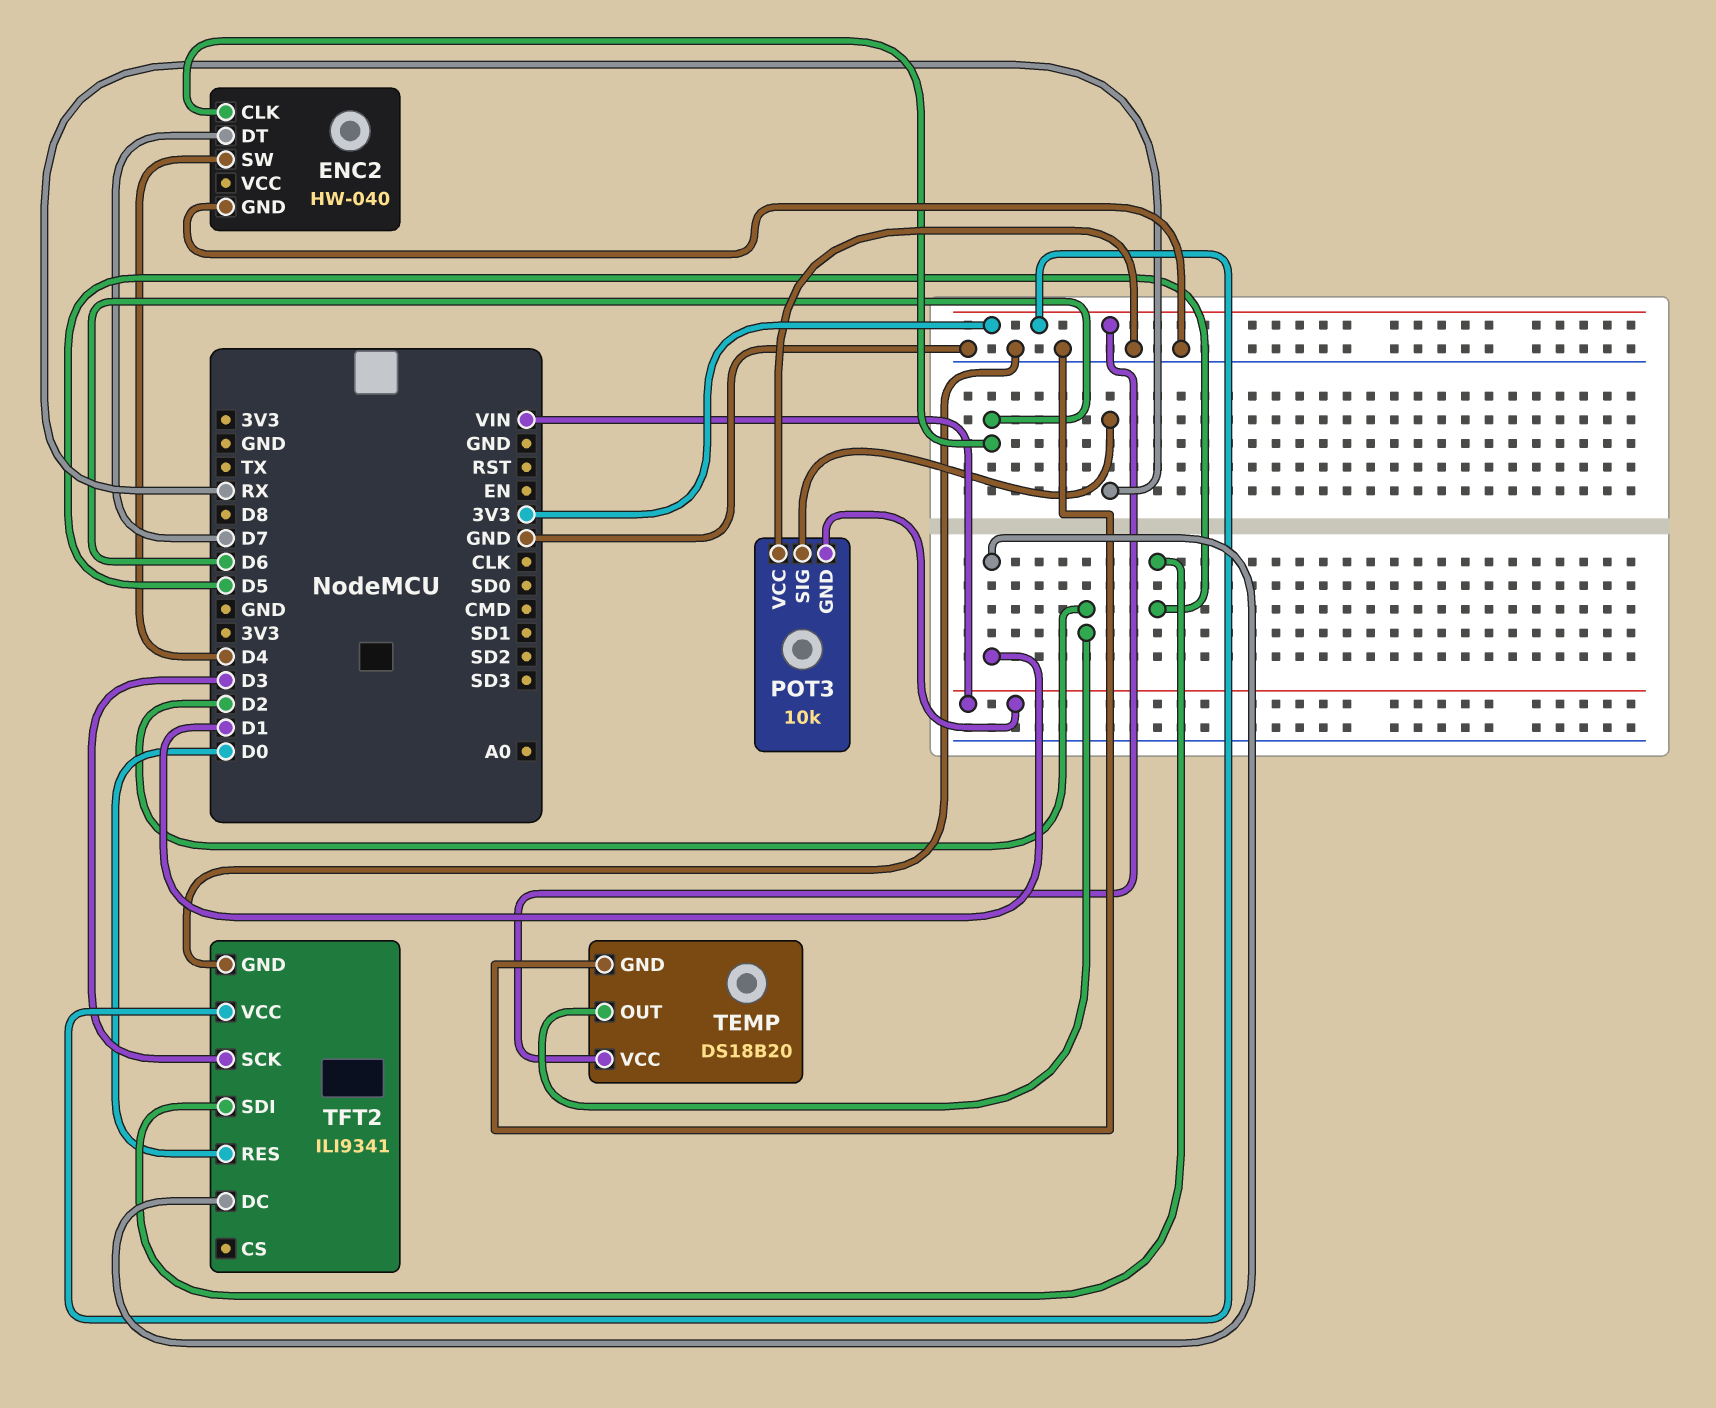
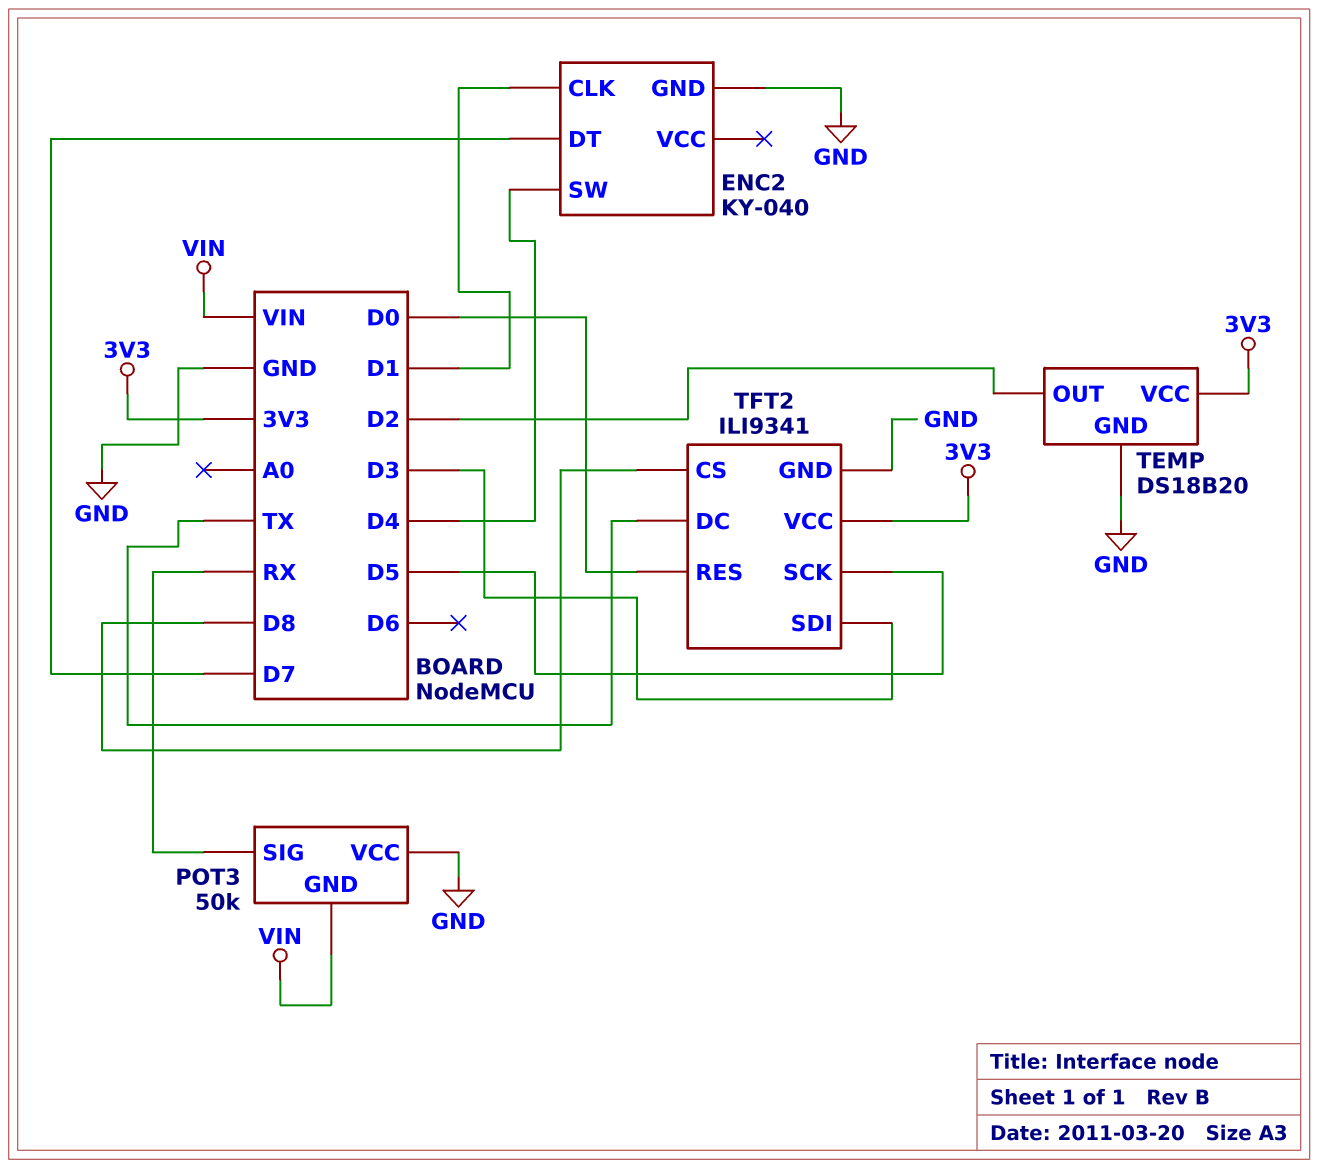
ENC2: HW-040 -> KY-040
ENC2 pin CLK: D6 -> D1
POT3: 10k -> 50k
TFT2 pin CS: none -> D8
TFT2 pin DC: D1 -> TX
TFT2 pin SCK: D3 -> D5
TFT2 pin SDI: D5 -> D3

